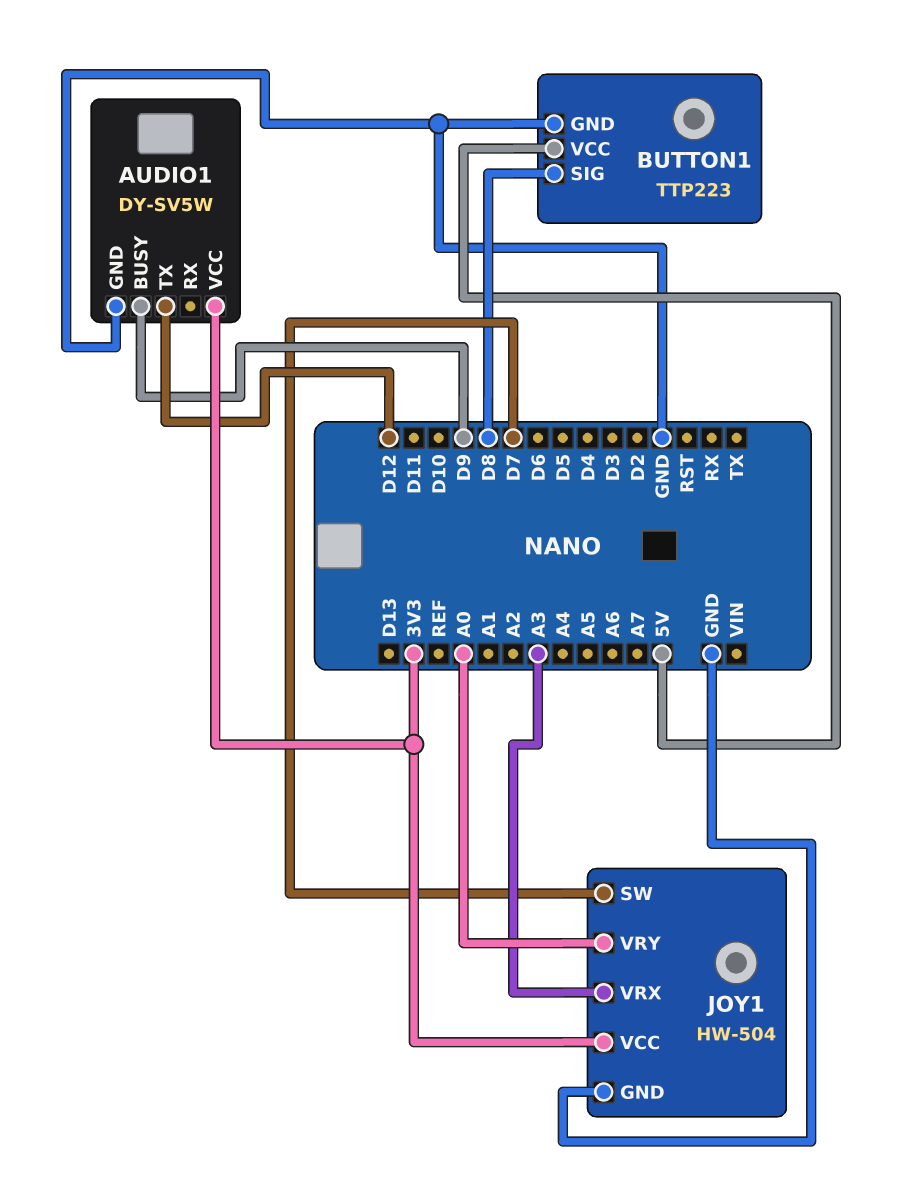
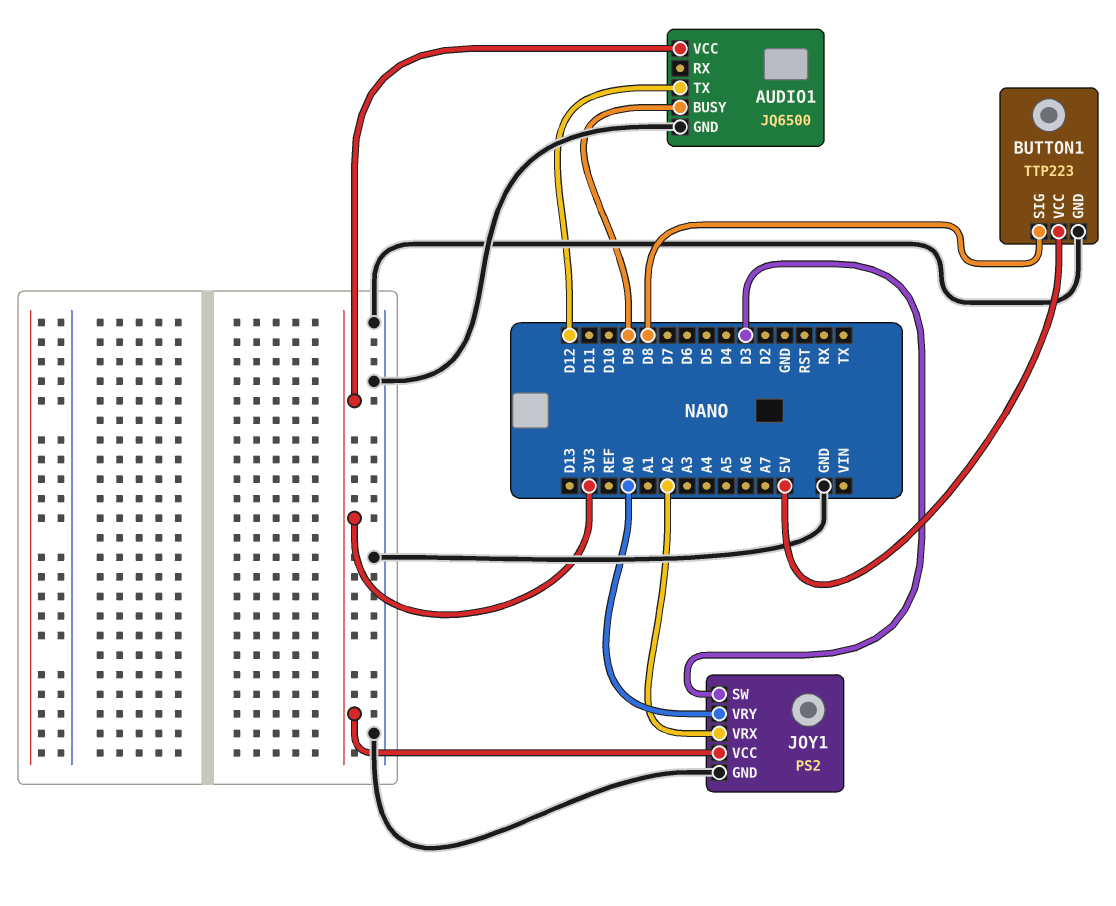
AUDIO1: DY-SV5W -> JQ6500
JOY1: HW-504 -> PS2
JOY1 pin SW: D7 -> D3
JOY1 pin VRX: A3 -> A2

